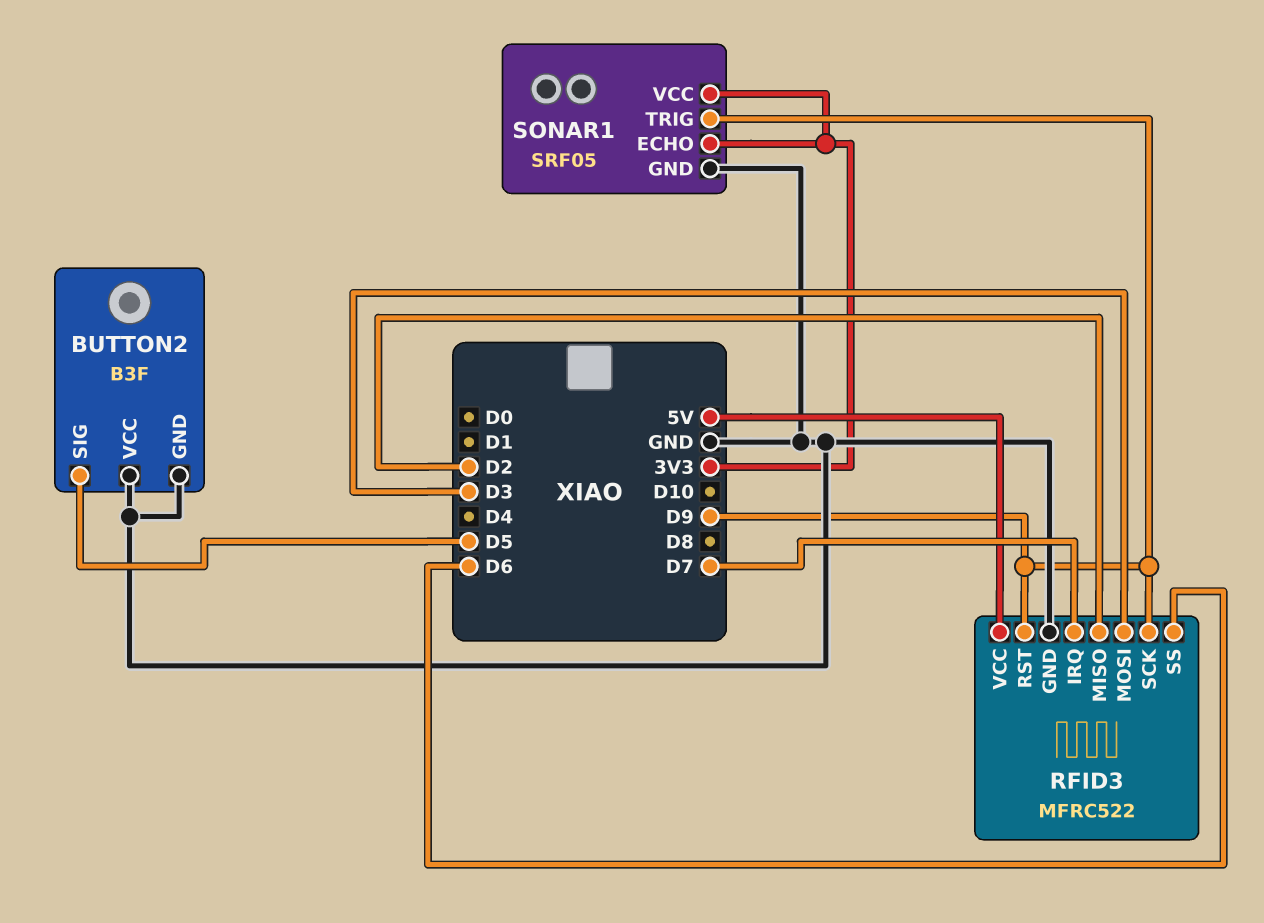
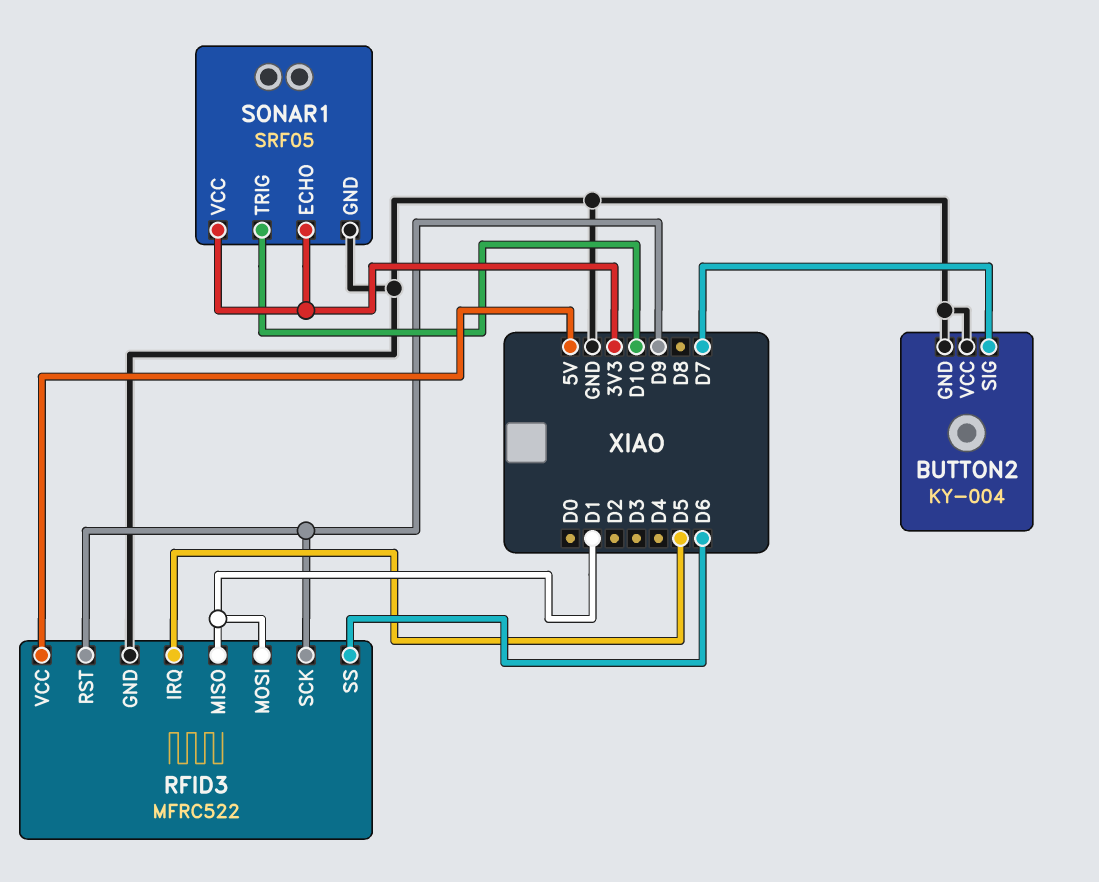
BUTTON2: B3F -> KY-004
BUTTON2 pin SIG: D5 -> D7
RFID3 pin IRQ: D7 -> D5
RFID3 pin MISO: D2 -> D1
RFID3 pin MOSI: D3 -> D1
SONAR1 pin TRIG: D9 -> D10

